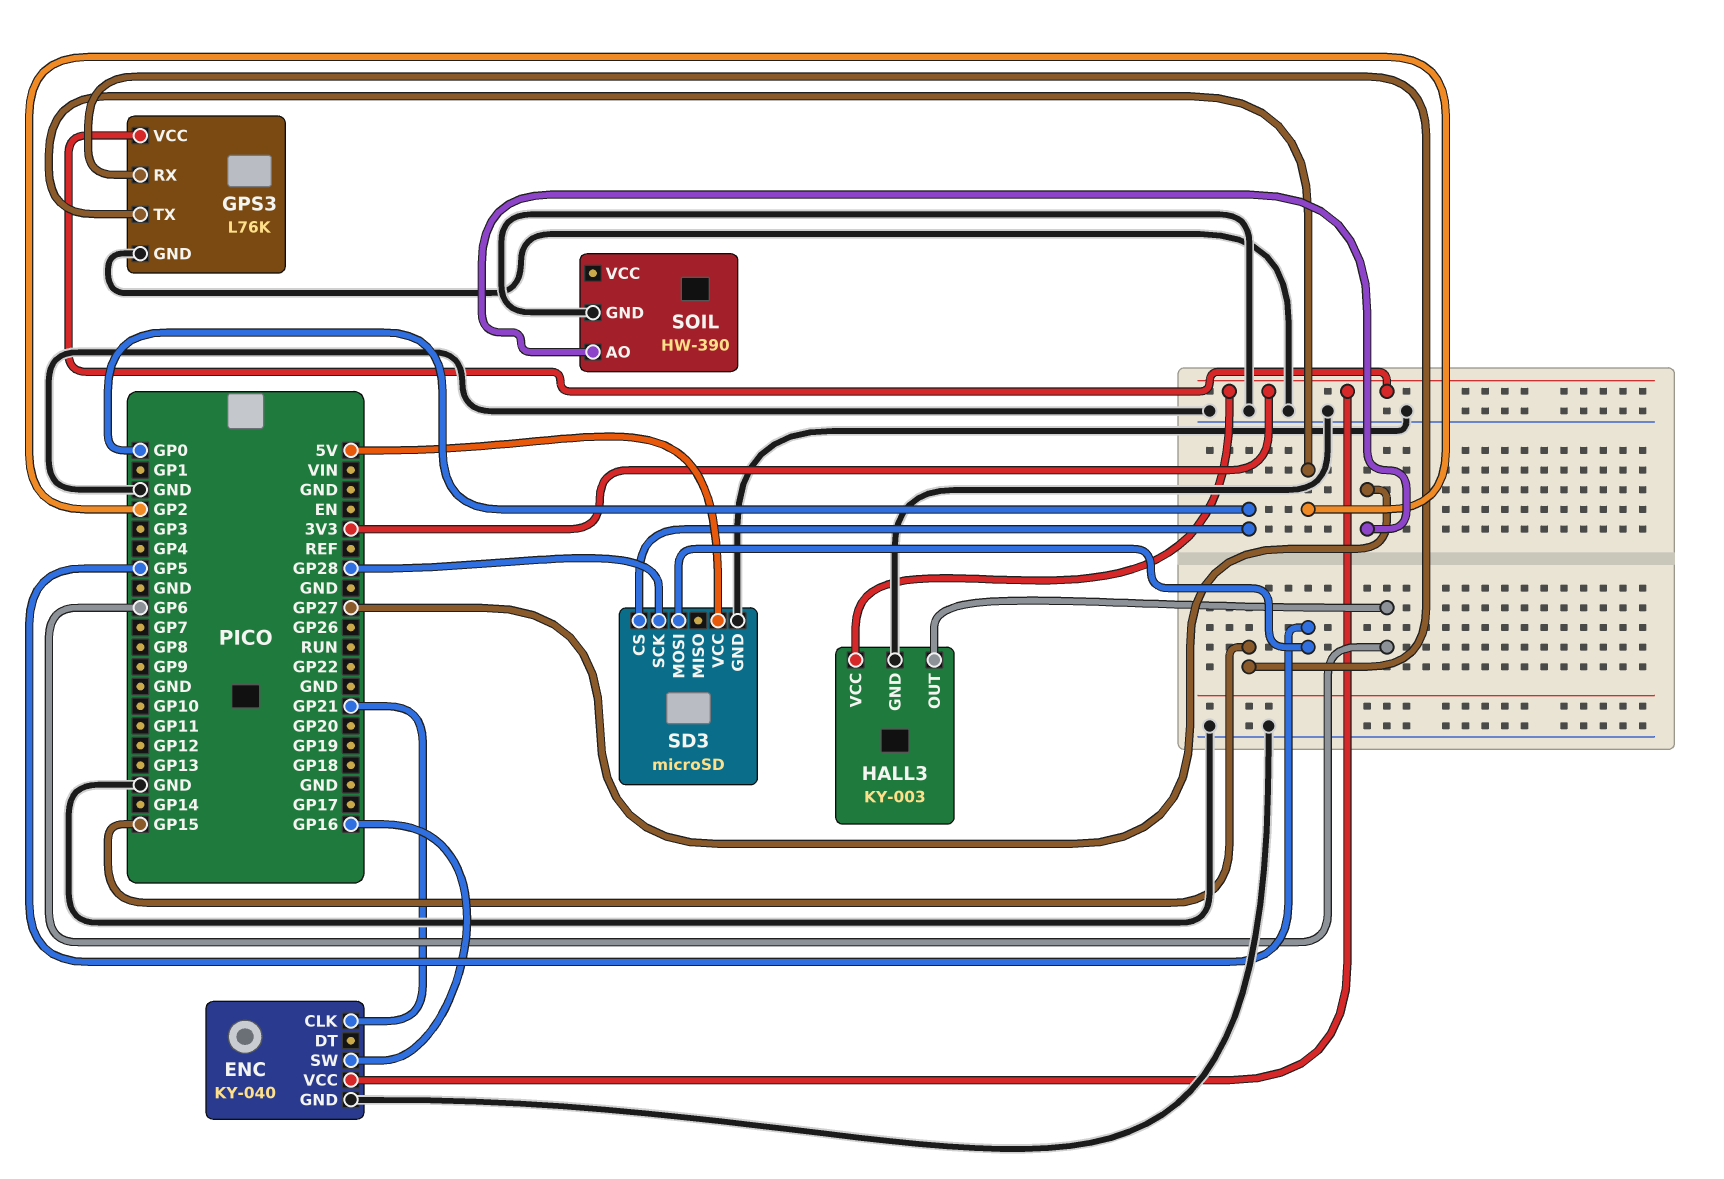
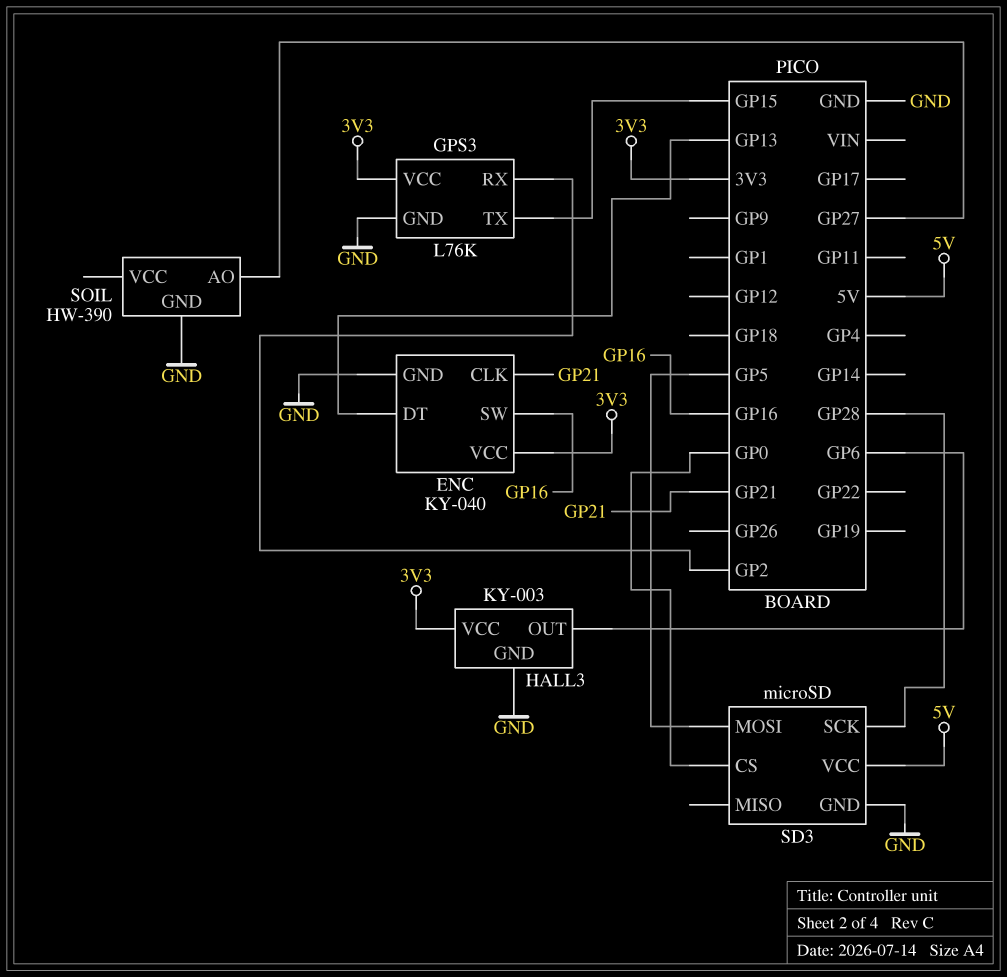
ENC pin DT: none -> GP13
GPS3 pin RX: GP15 -> GP2
GPS3 pin TX: GP2 -> GP15

